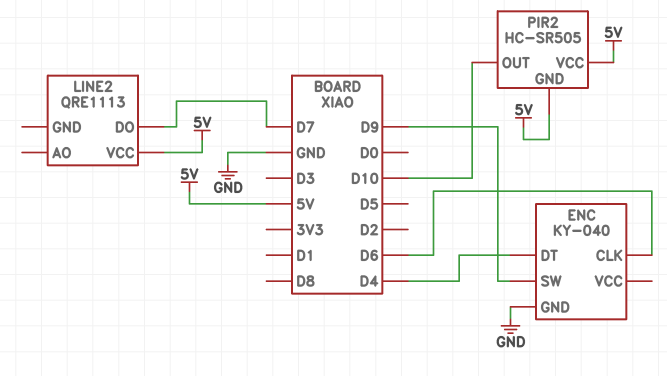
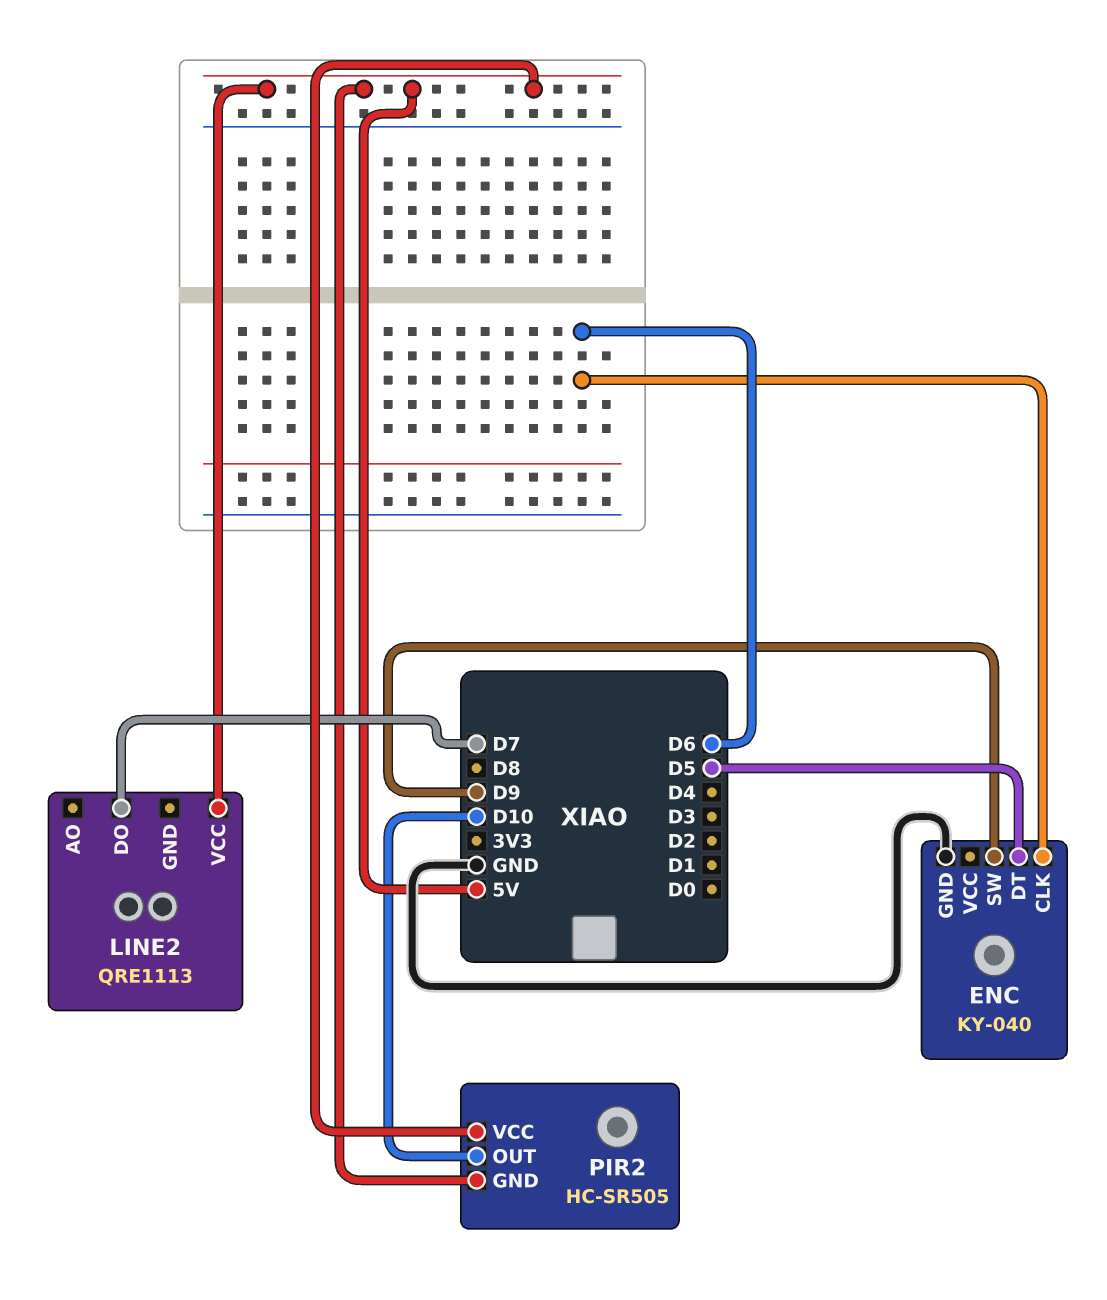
ENC pin DT: D4 -> D5

